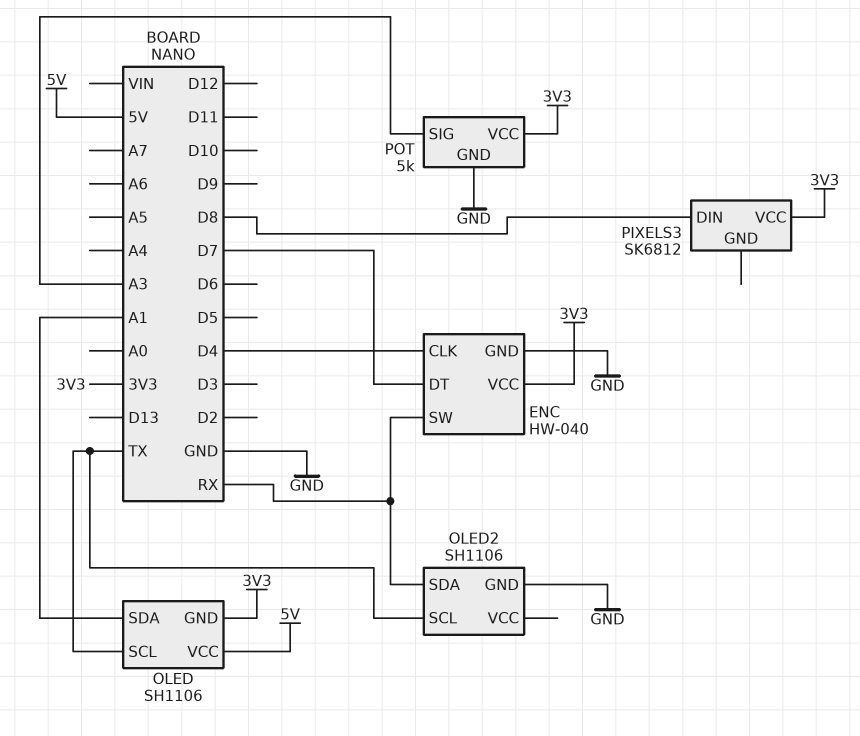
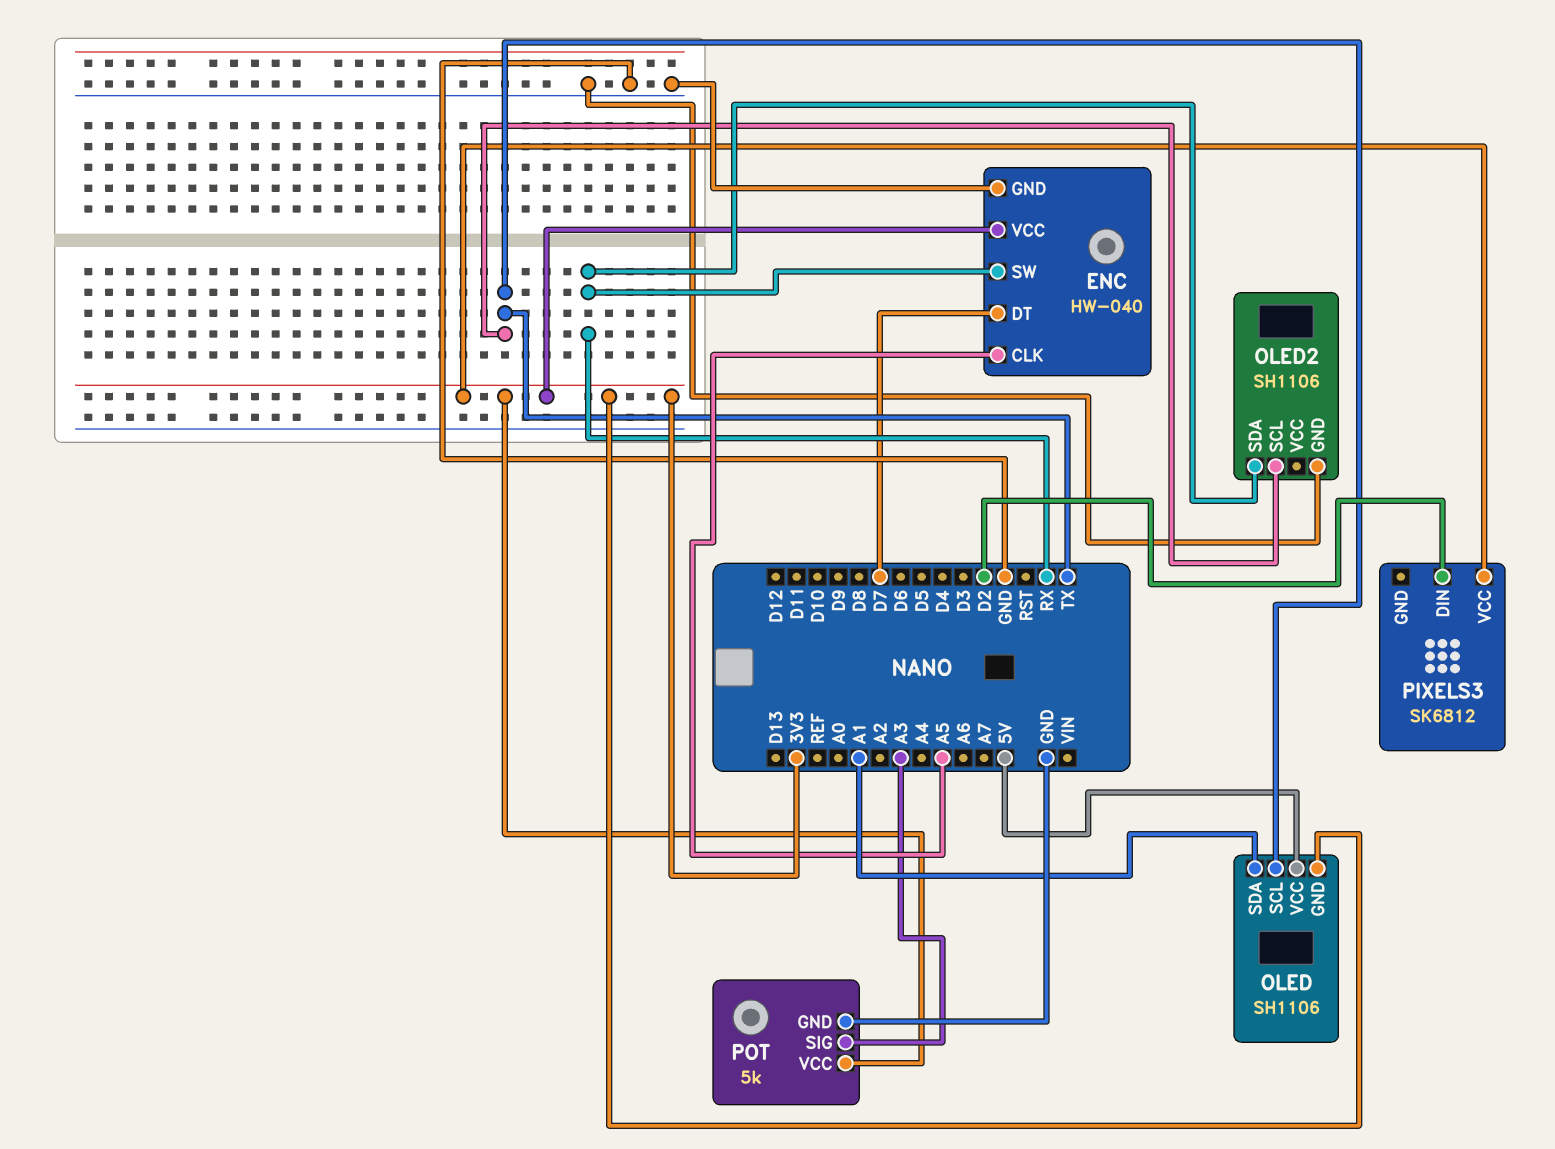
ENC pin CLK: D4 -> A5
PIXELS3 pin DIN: D8 -> D2

